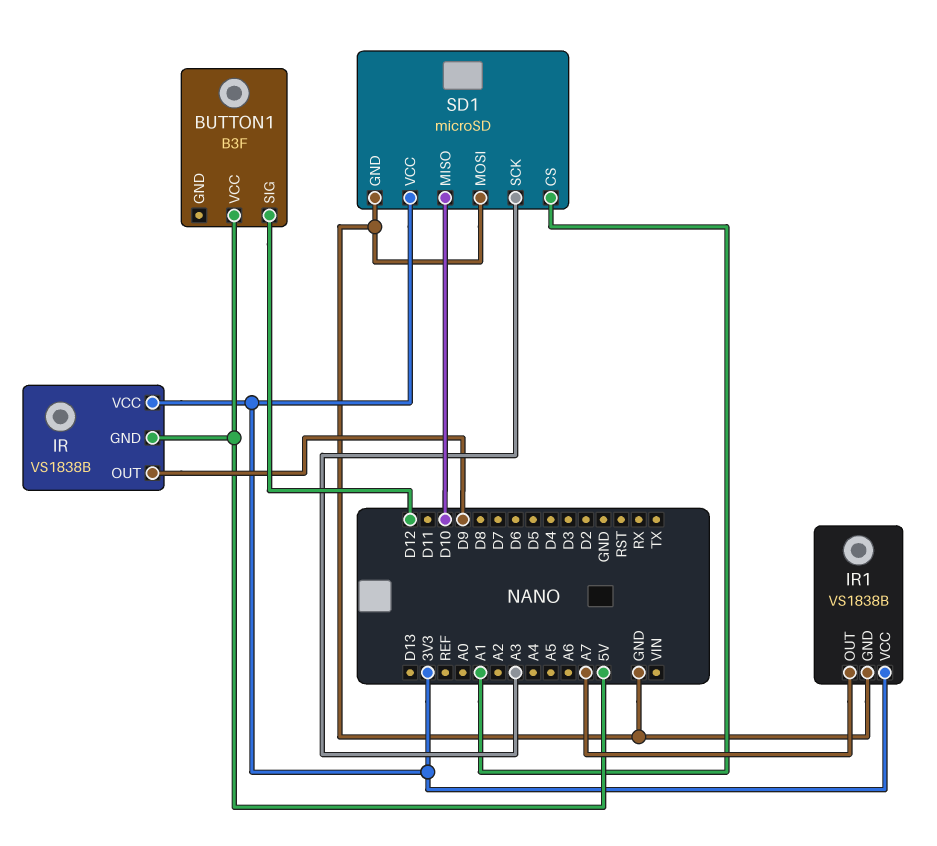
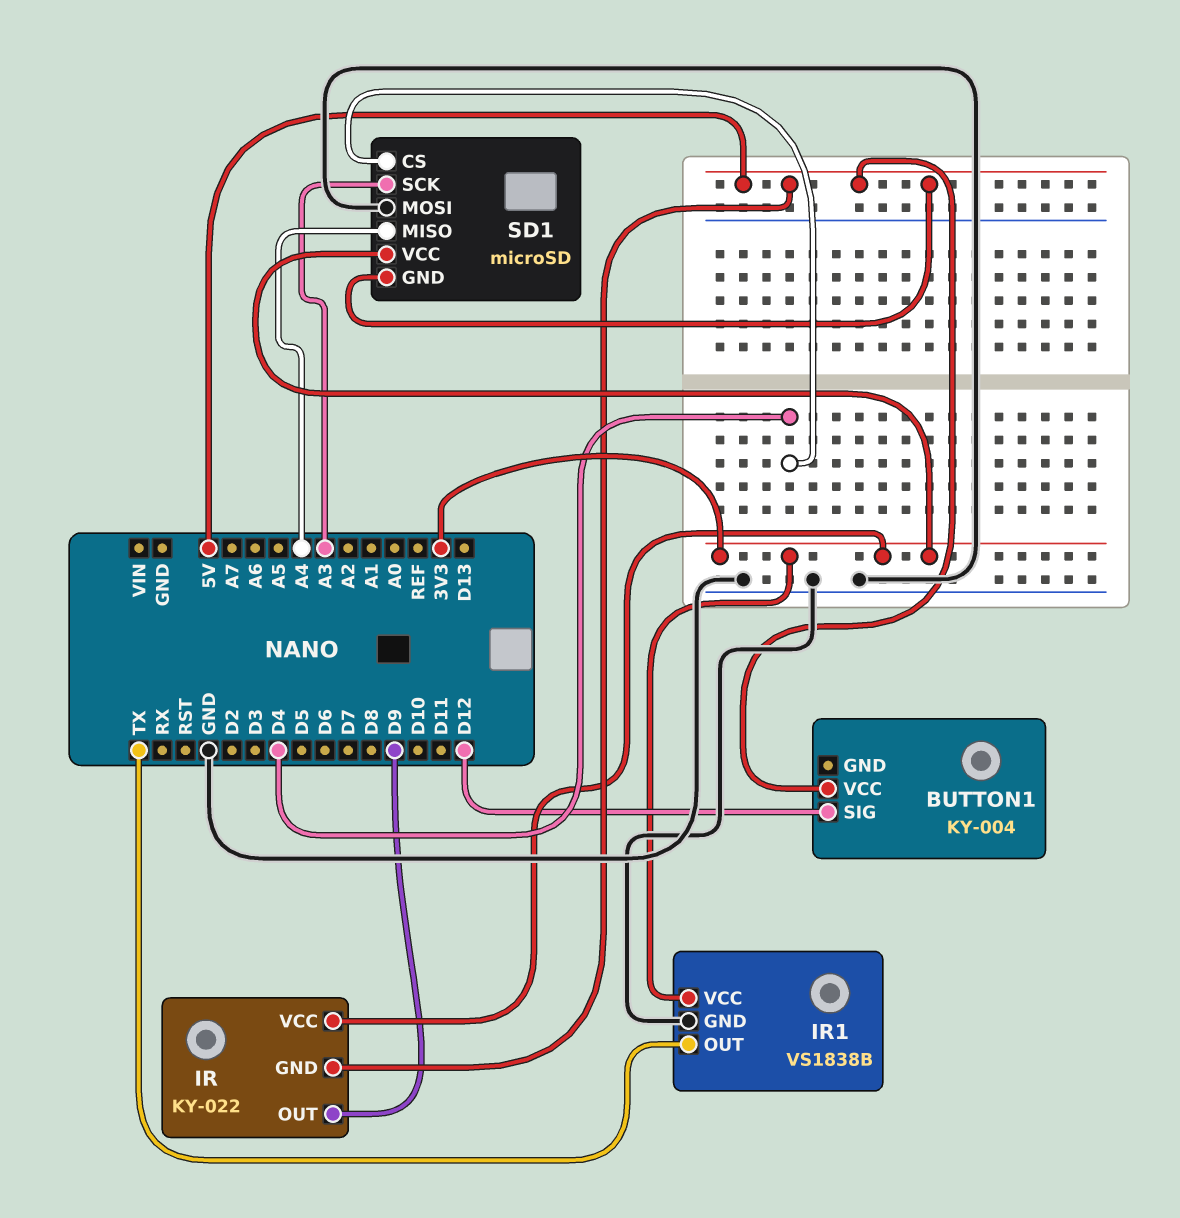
BUTTON1: B3F -> KY-004
IR: VS1838B -> KY-022
IR1 pin OUT: A7 -> TX
SD1 pin CS: A1 -> D4
SD1 pin GND: GND -> 5V
SD1 pin MISO: D10 -> A4

